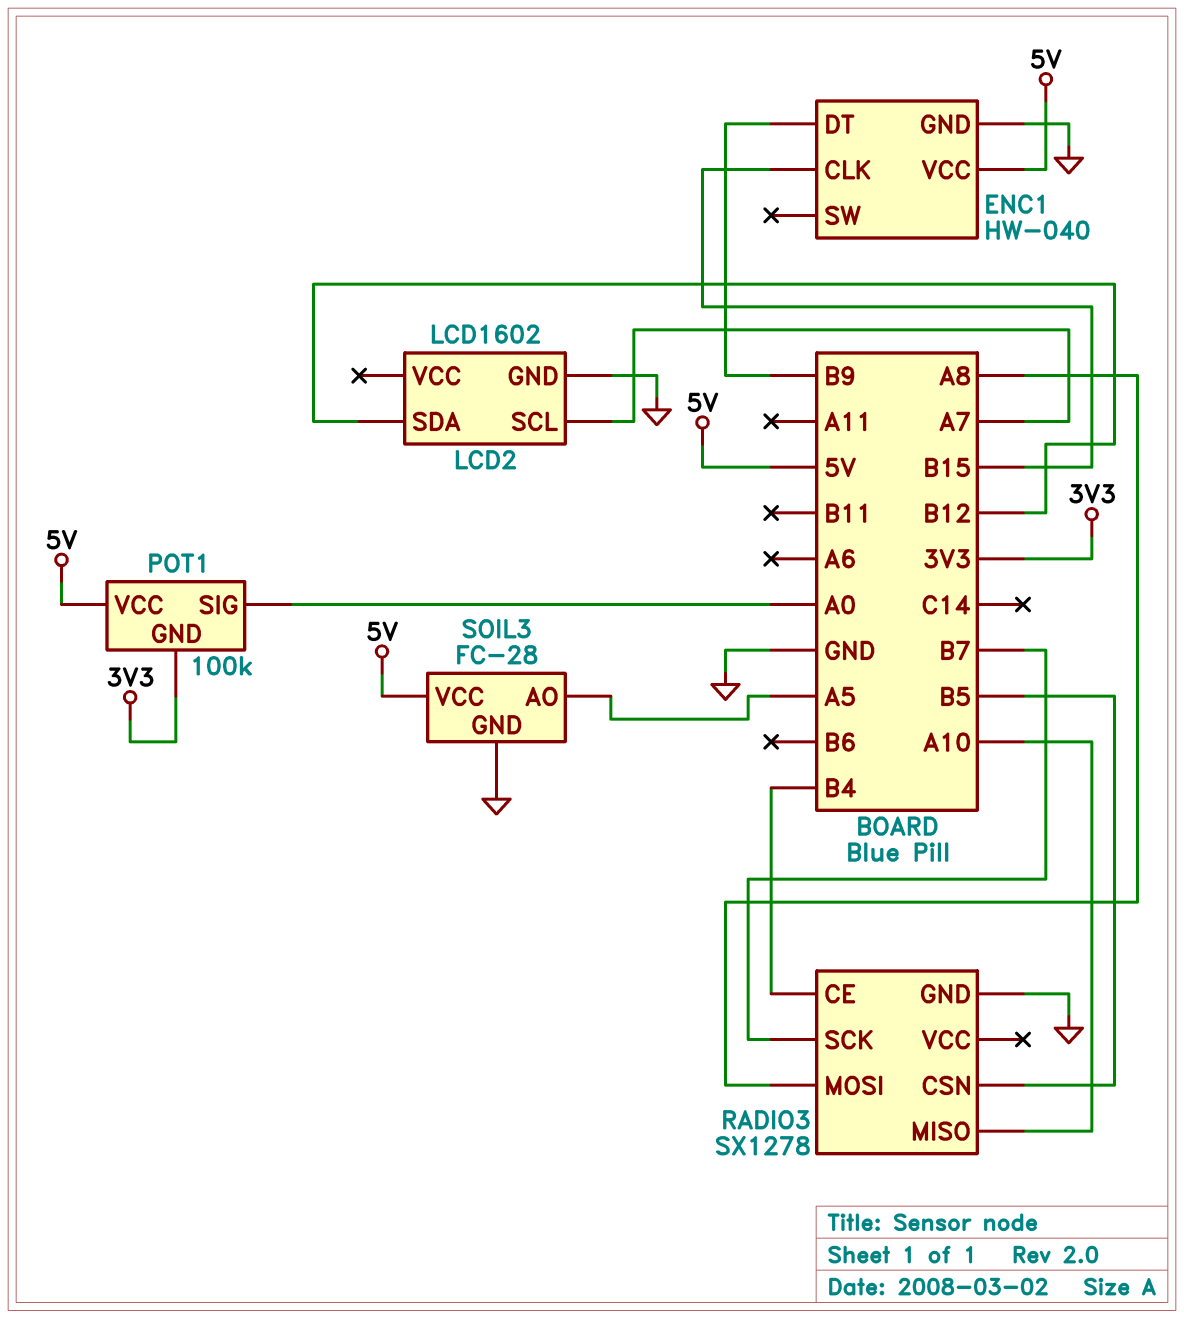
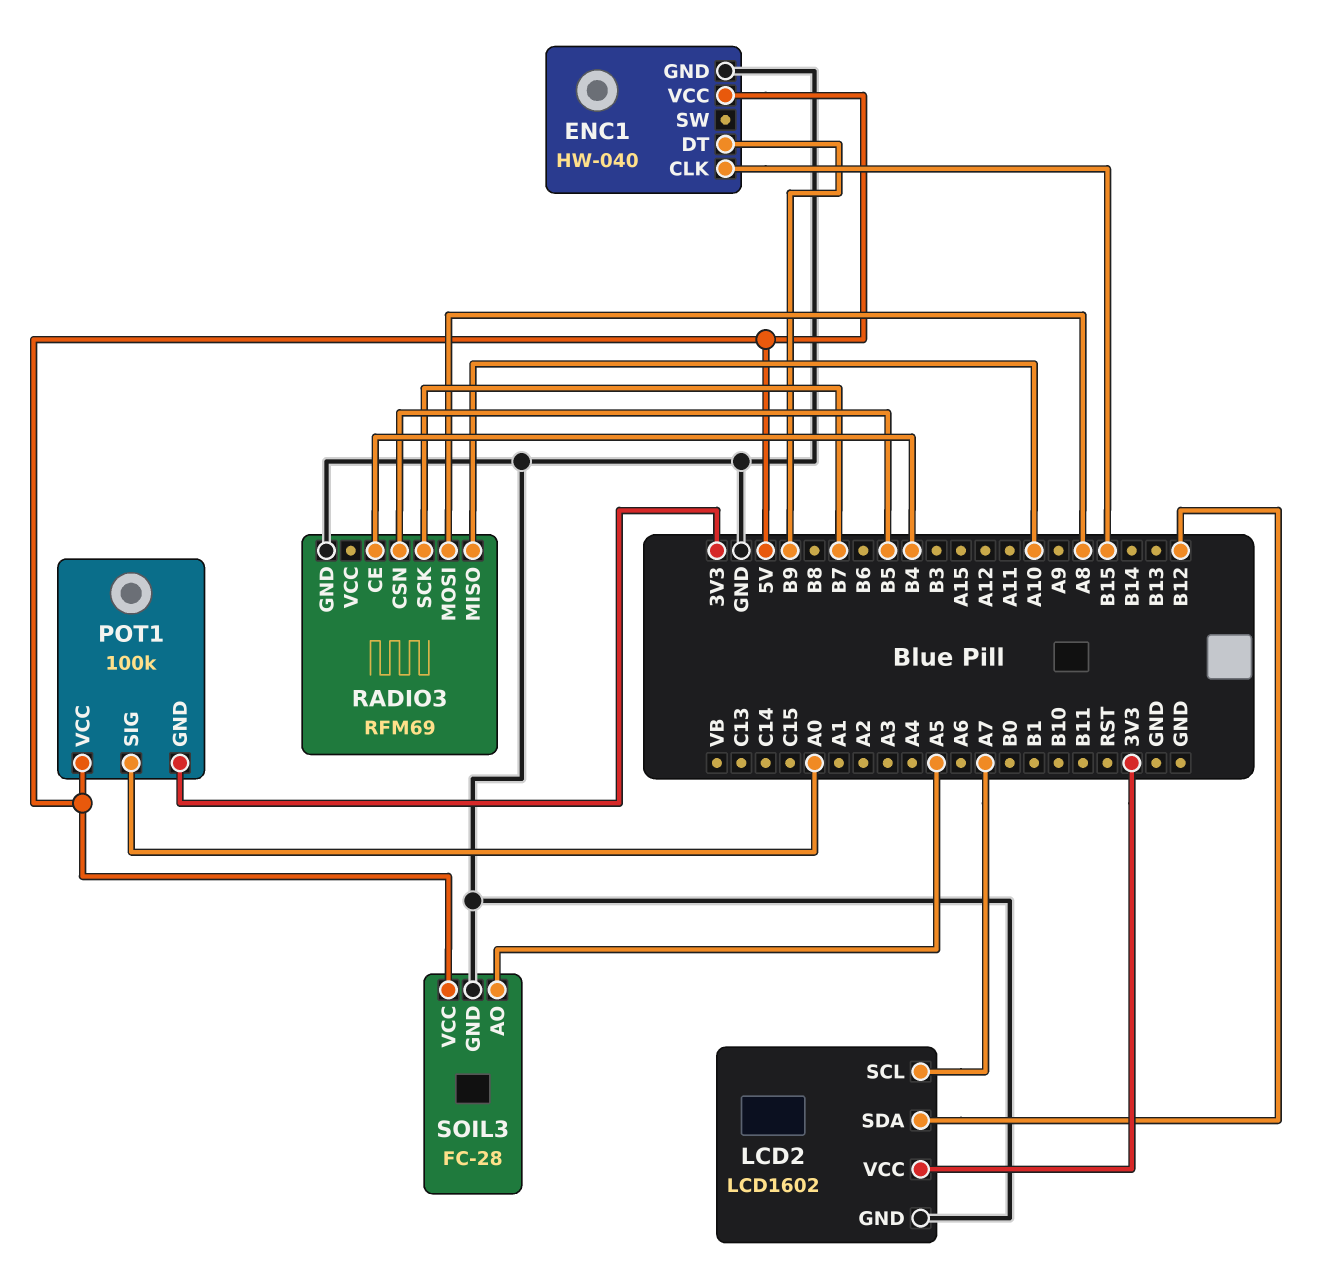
LCD2 pin VCC: none -> 3V3
RADIO3: SX1278 -> RFM69

